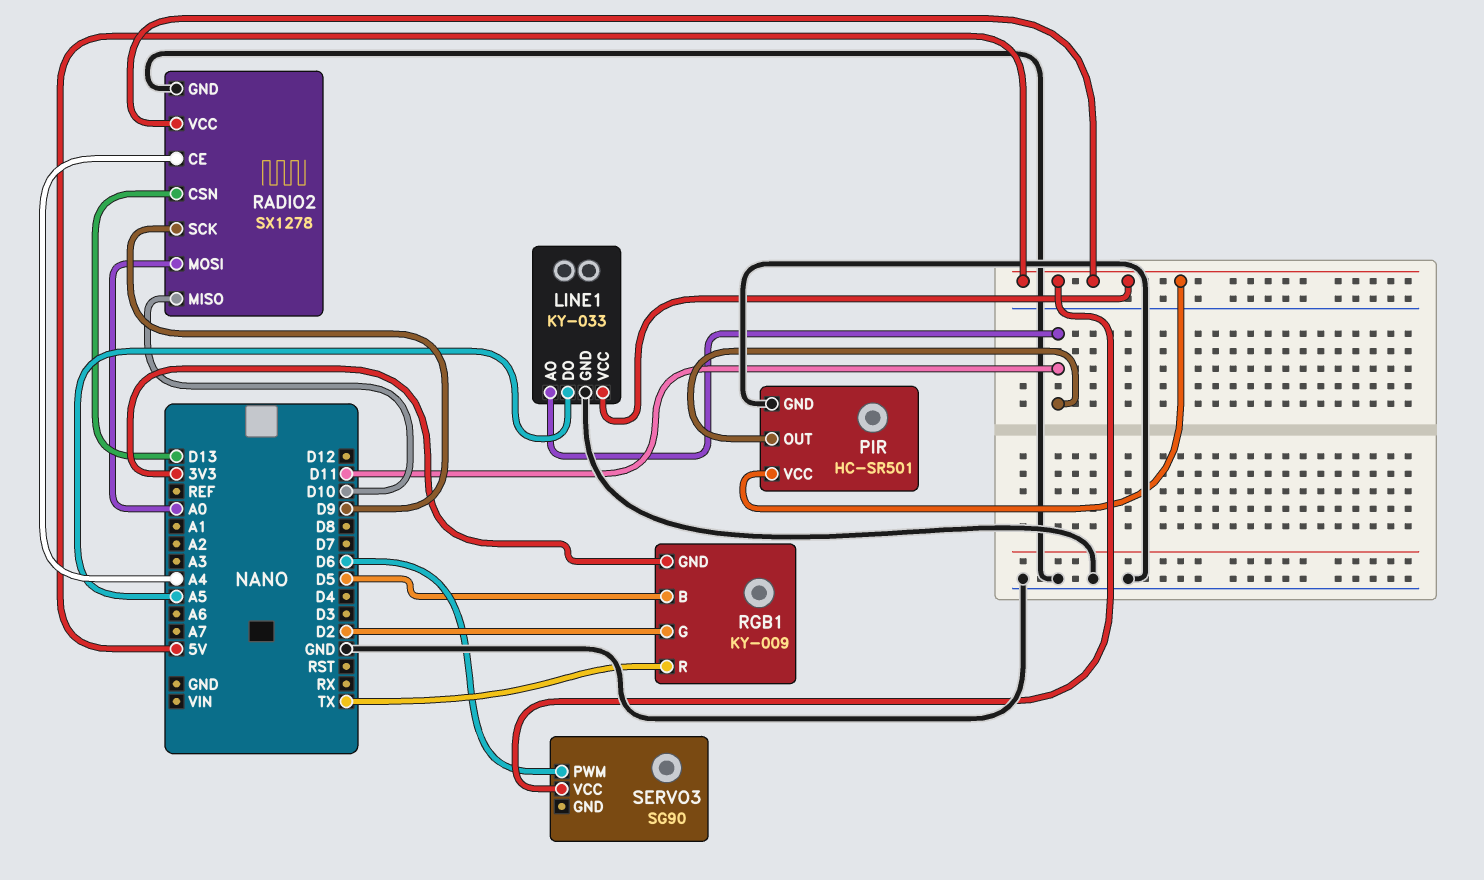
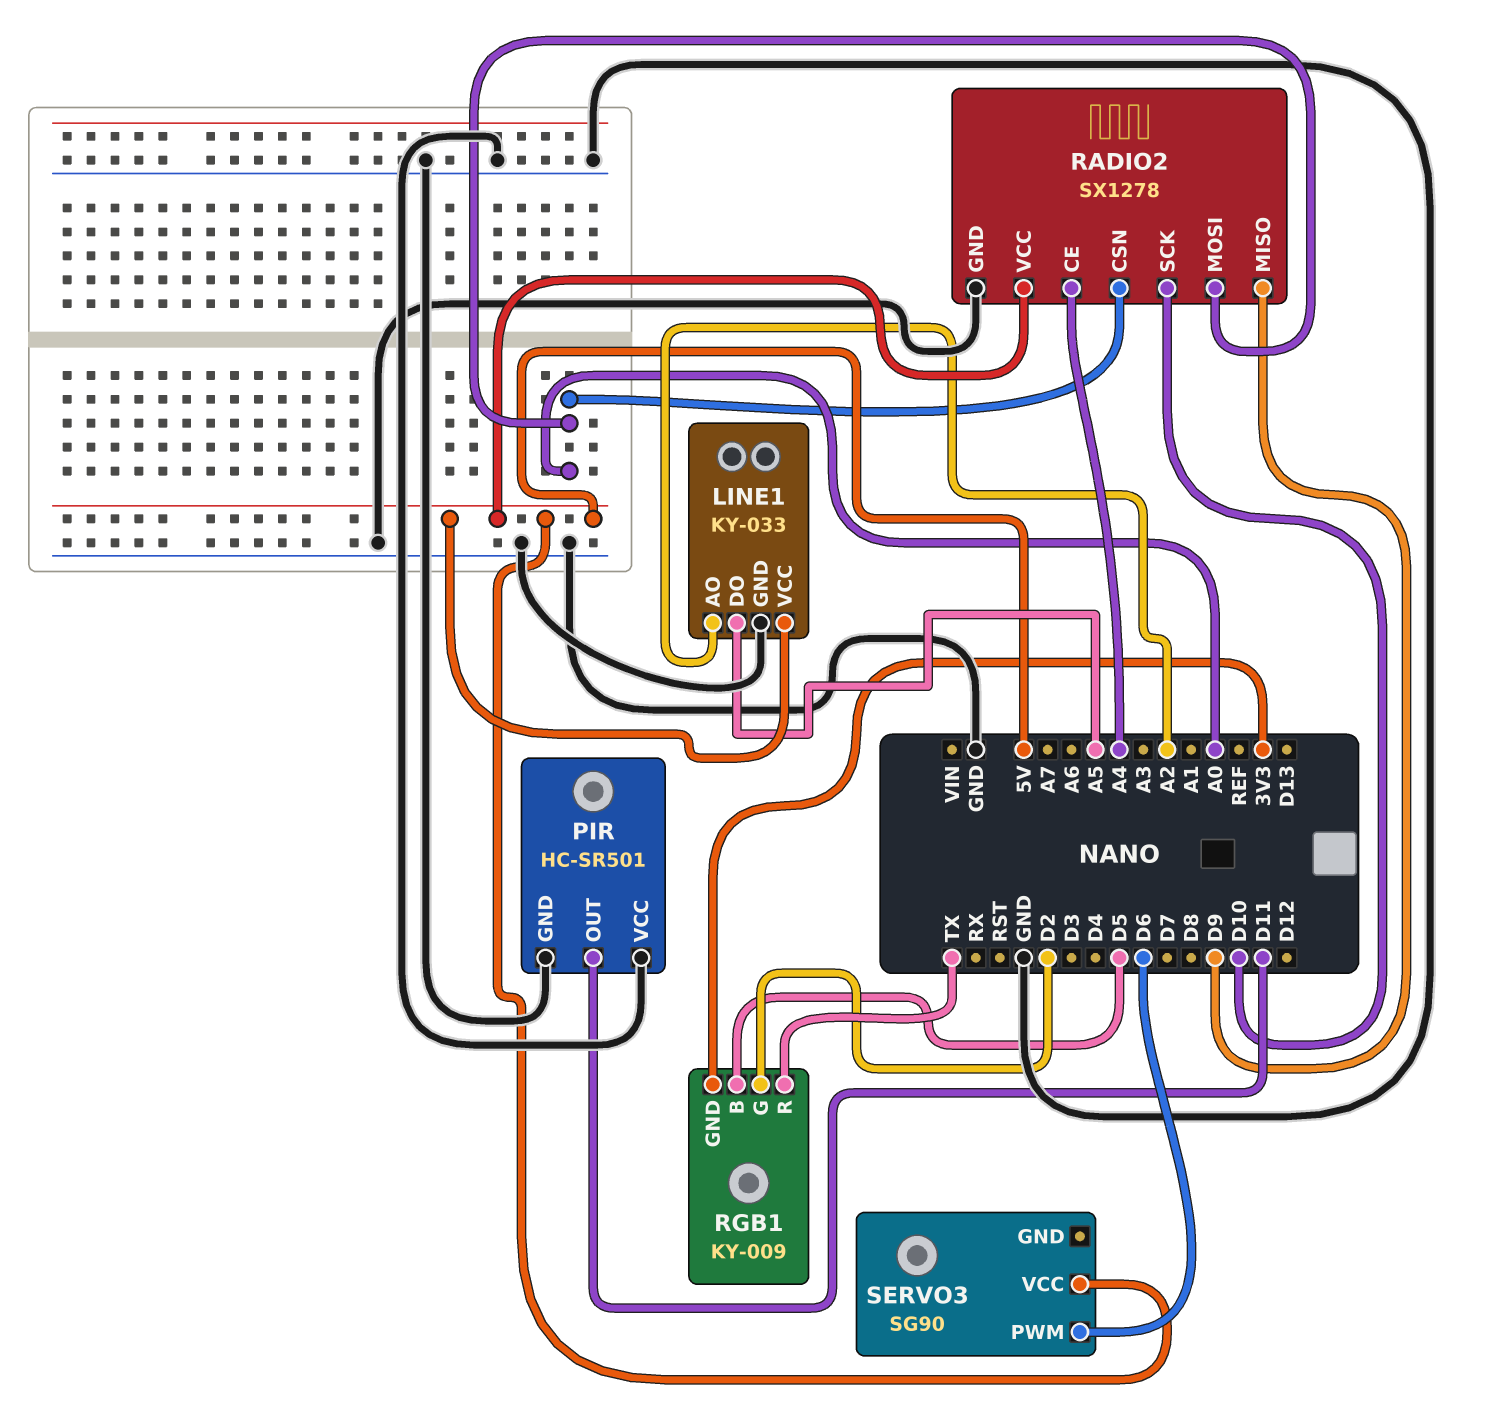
LINE1 pin AO: D11 -> A2
PIR pin VCC: 5V -> GND
RADIO2 pin CSN: D13 -> A0
RADIO2 pin MISO: D10 -> D9
RADIO2 pin SCK: D9 -> D10

